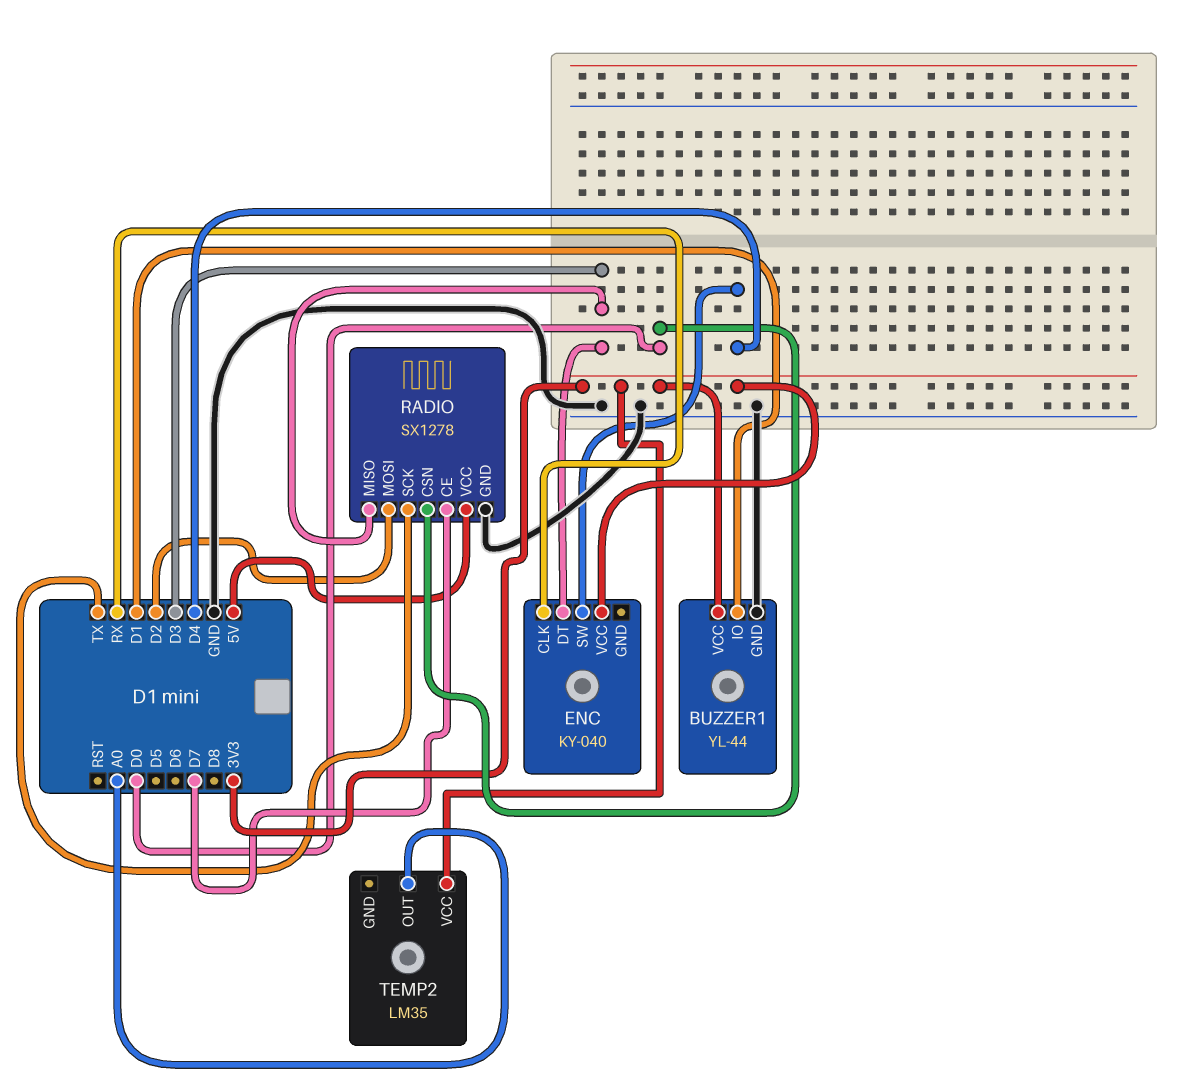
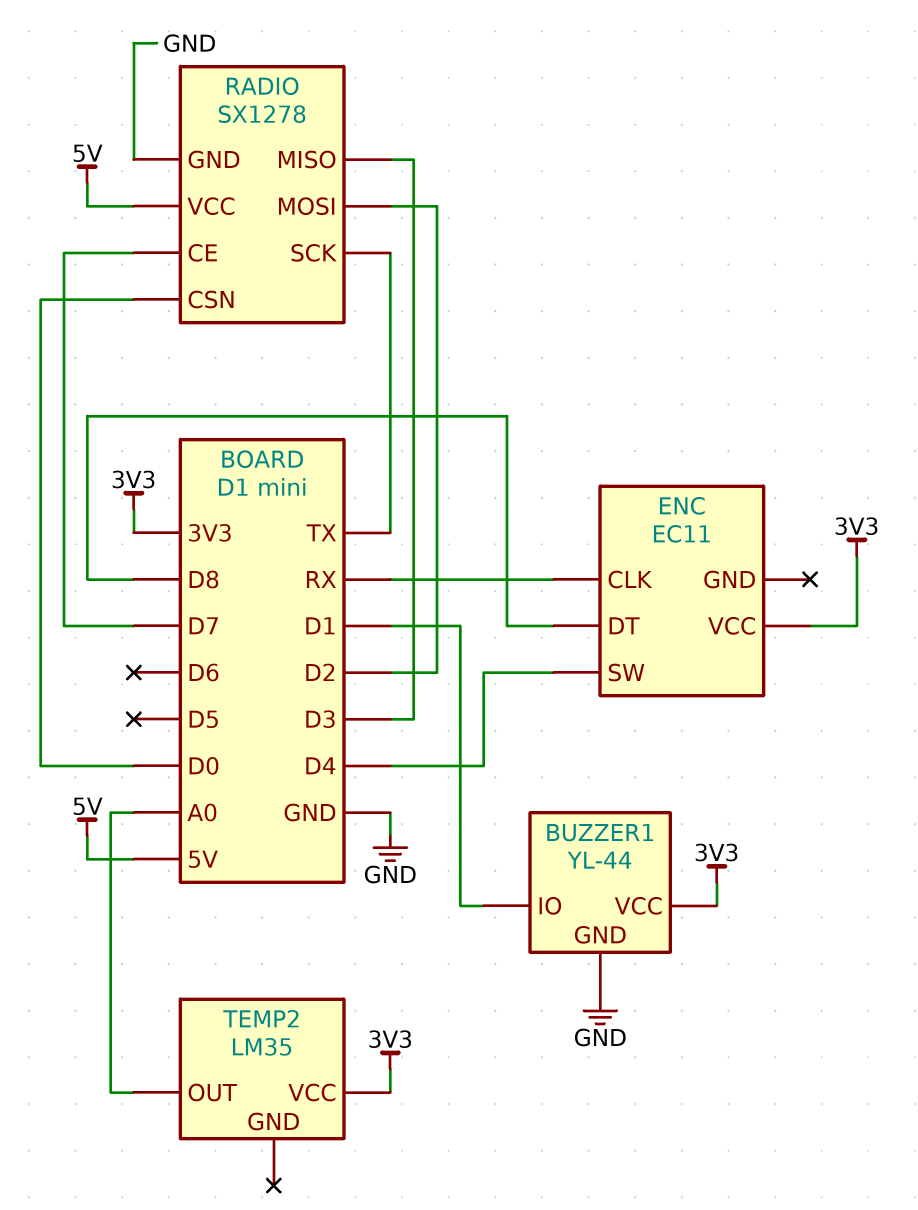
ENC: KY-040 -> EC11
ENC pin DT: D3 -> D8

